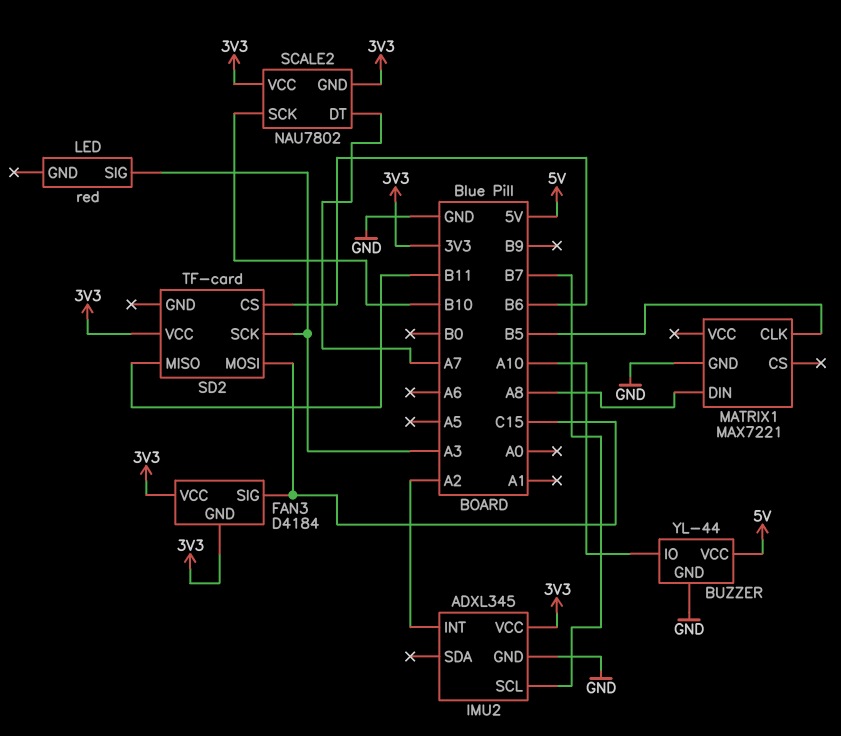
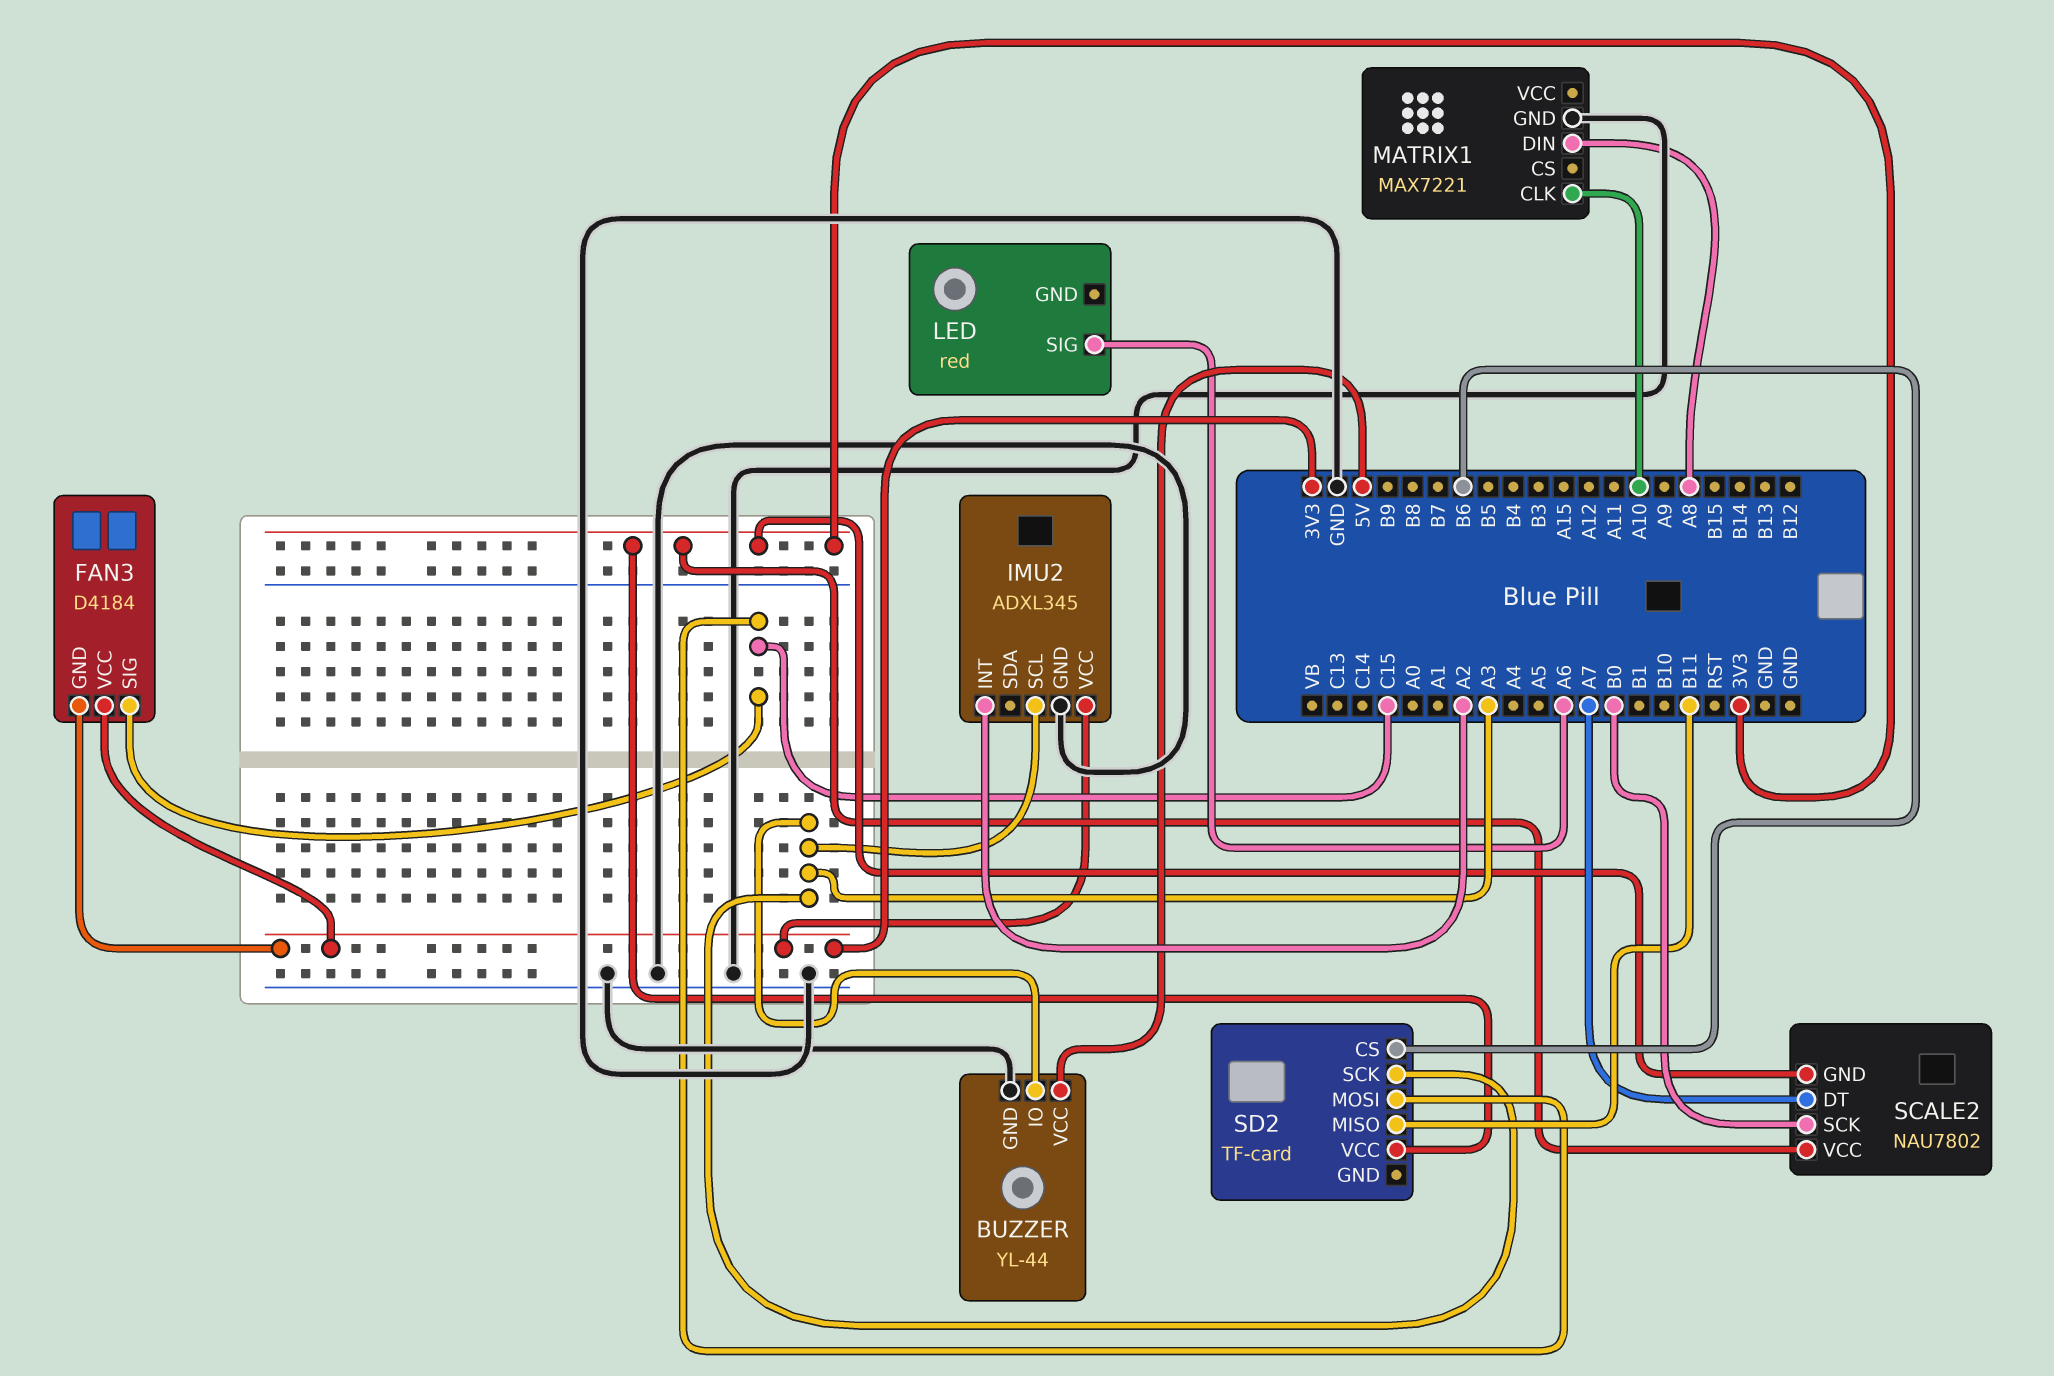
BUZZER pin IO: A10 -> A3
IMU2 pin SCL: B7 -> A3
LED pin SIG: A3 -> A6
MATRIX1 pin CLK: B5 -> A10
SCALE2 pin SCK: B10 -> B0

